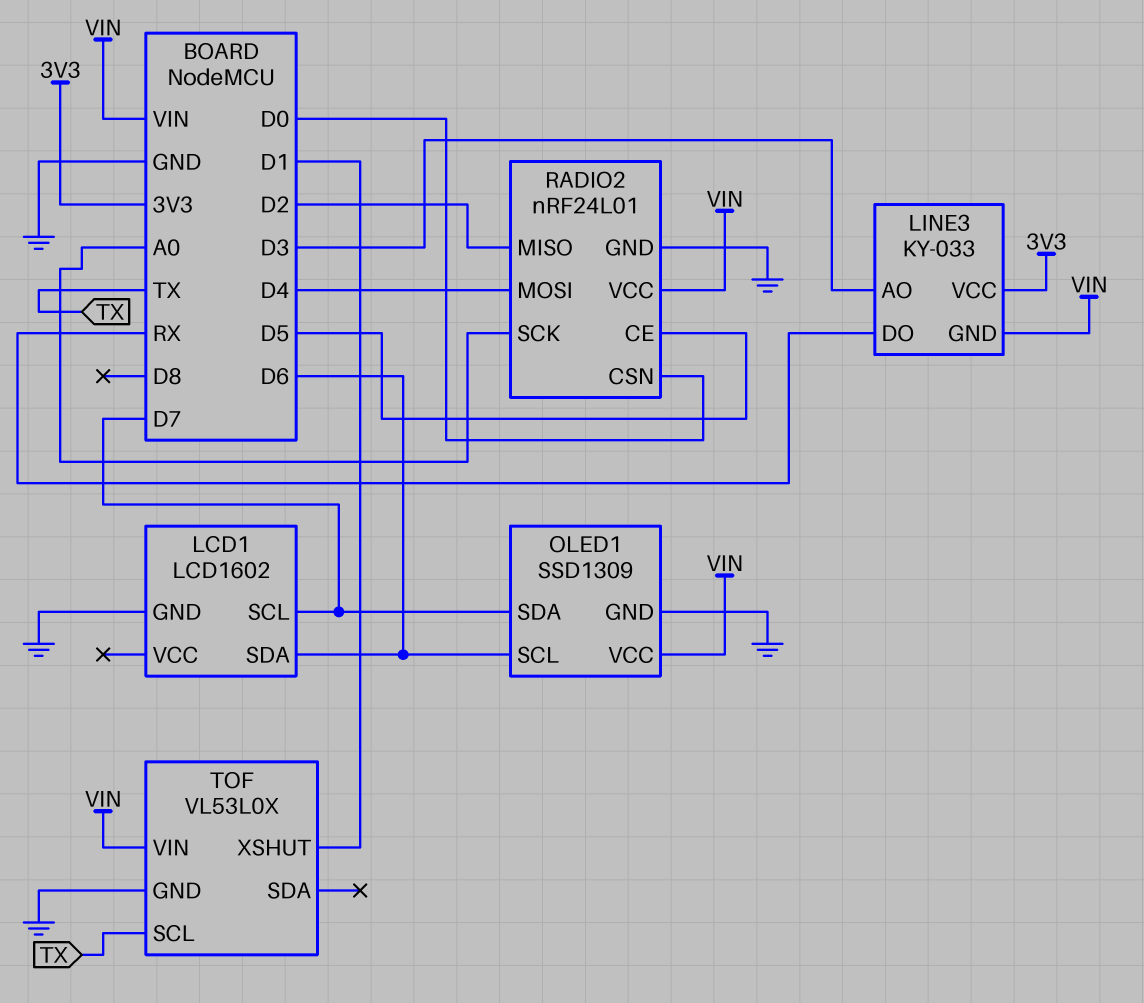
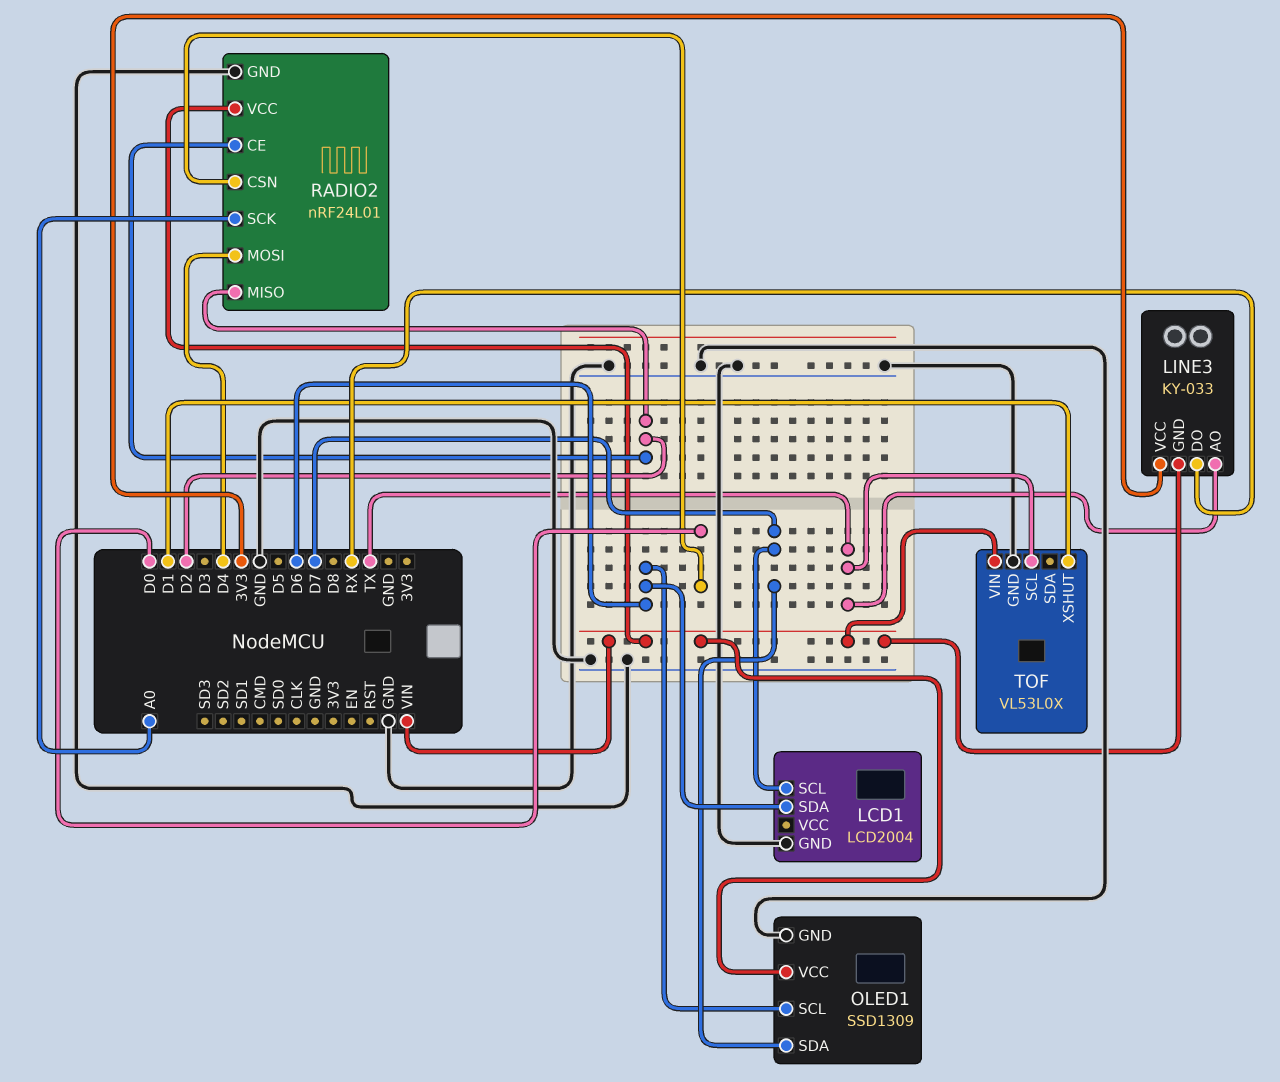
LCD1: LCD1602 -> LCD2004
LINE3 pin AO: D3 -> TX
RADIO2 pin CE: D5 -> D2

